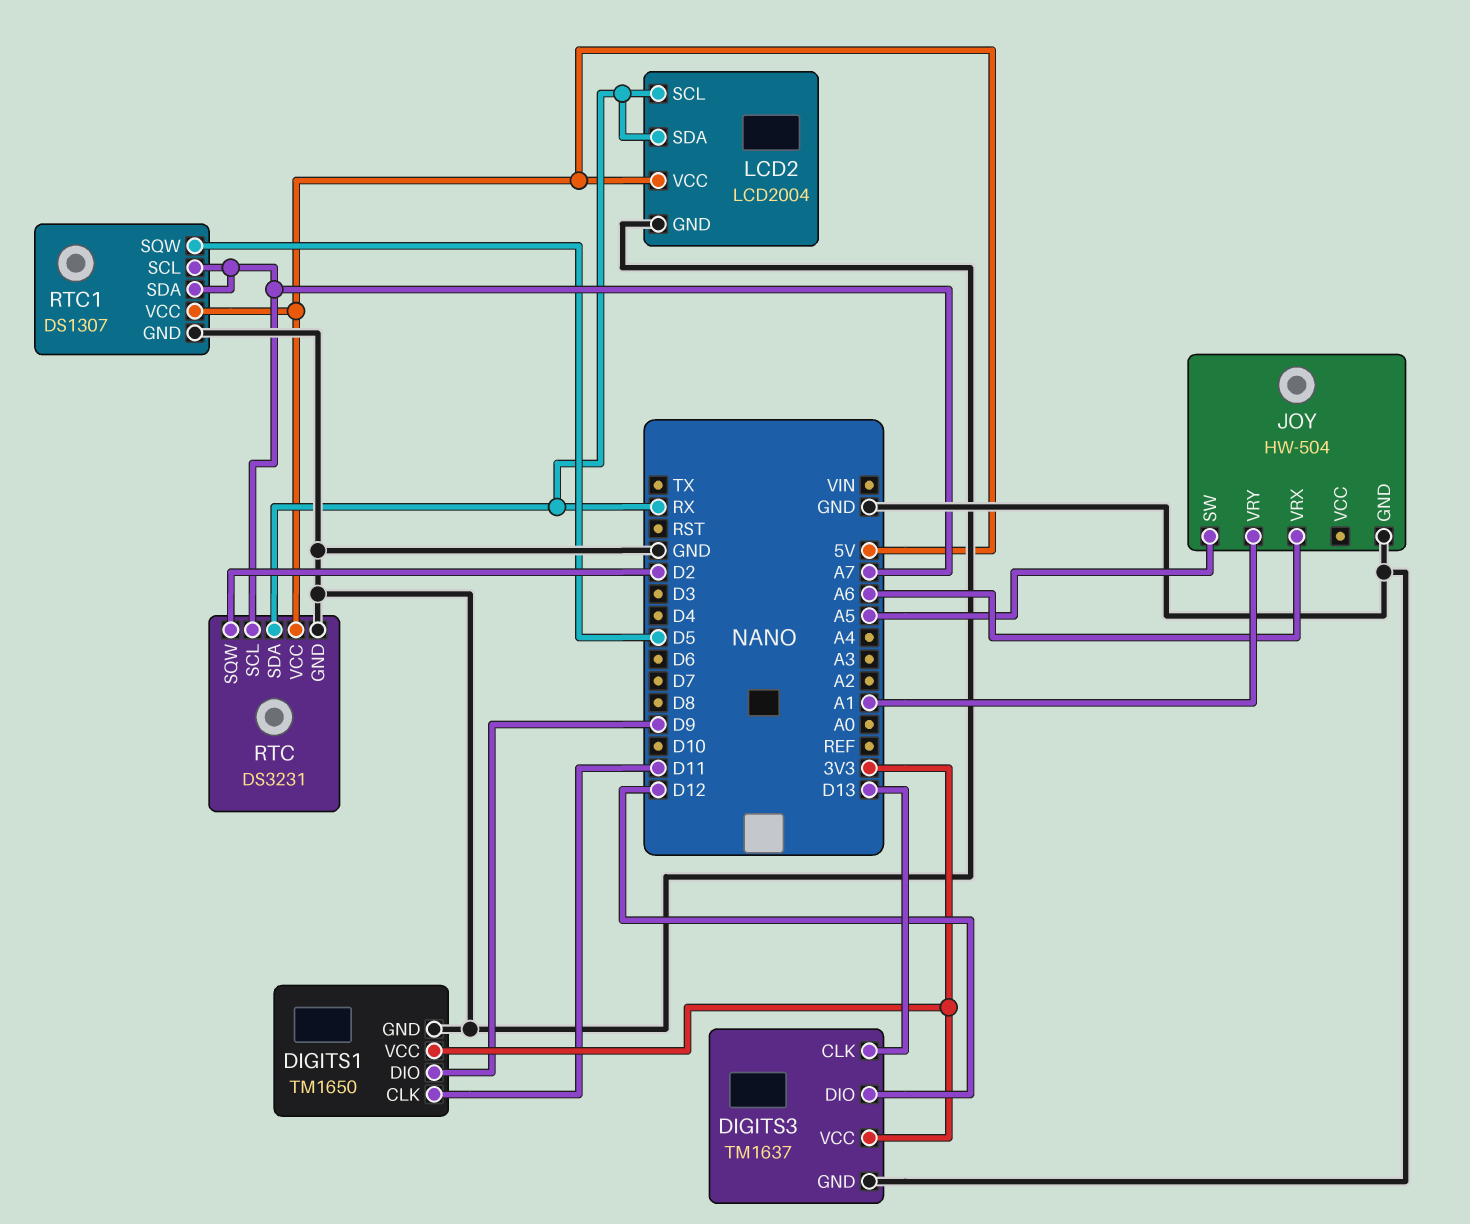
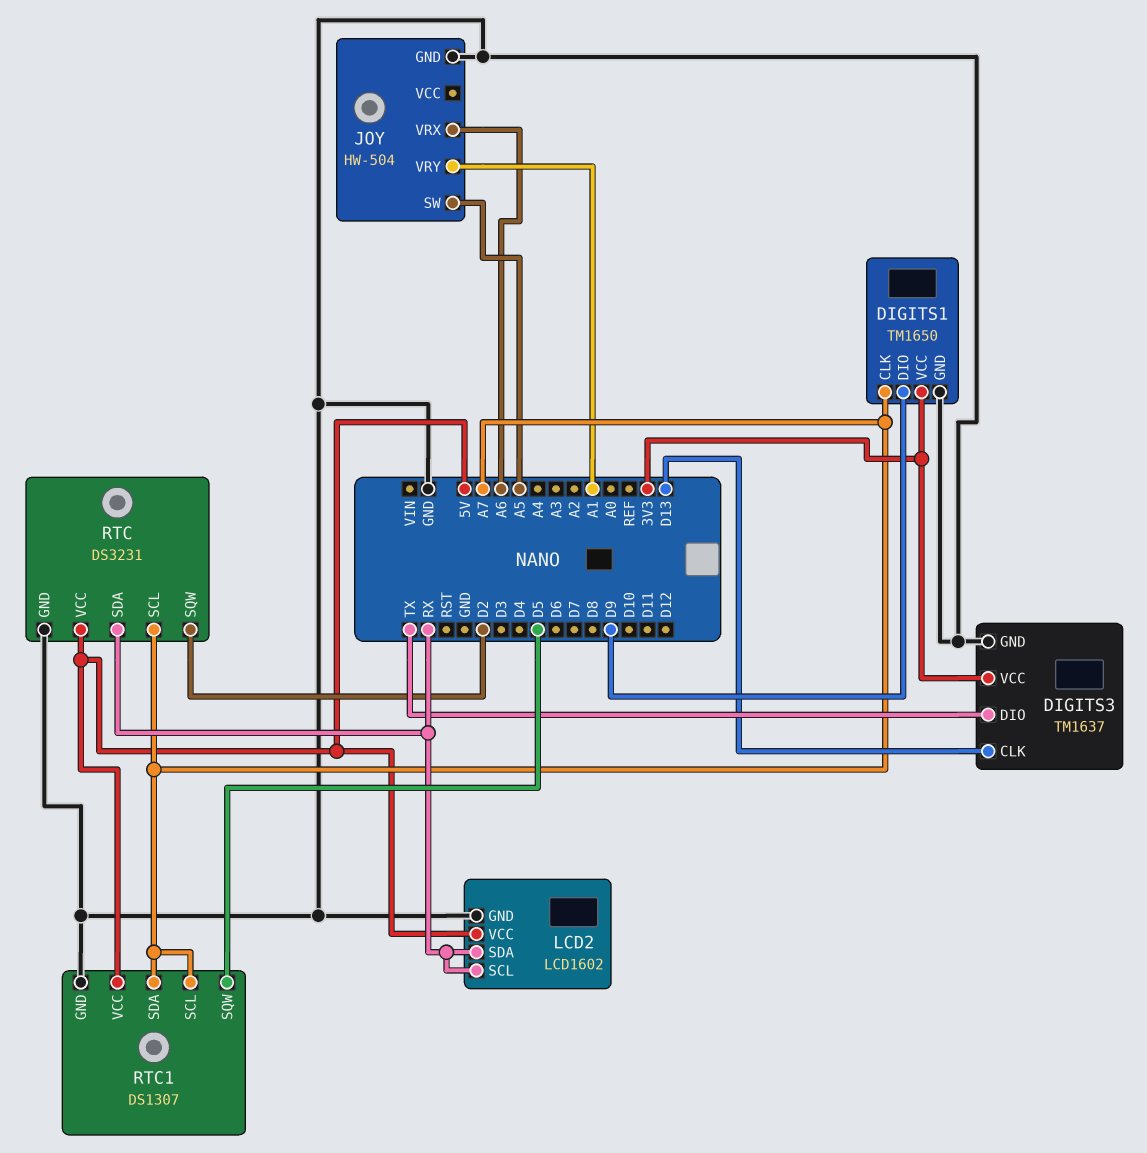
DIGITS1 pin CLK: D11 -> A7
DIGITS3 pin DIO: D12 -> TX
LCD2: LCD2004 -> LCD1602

